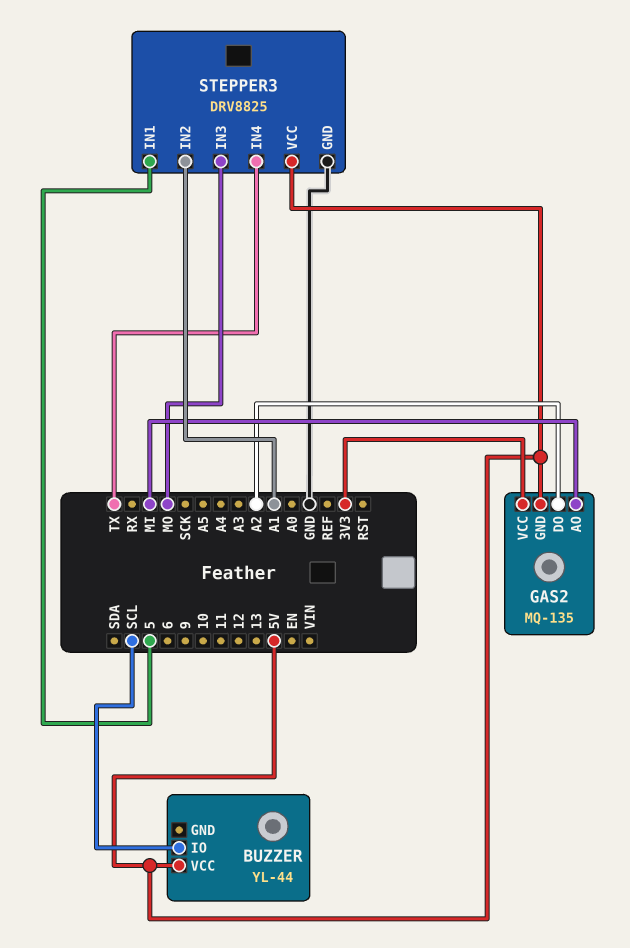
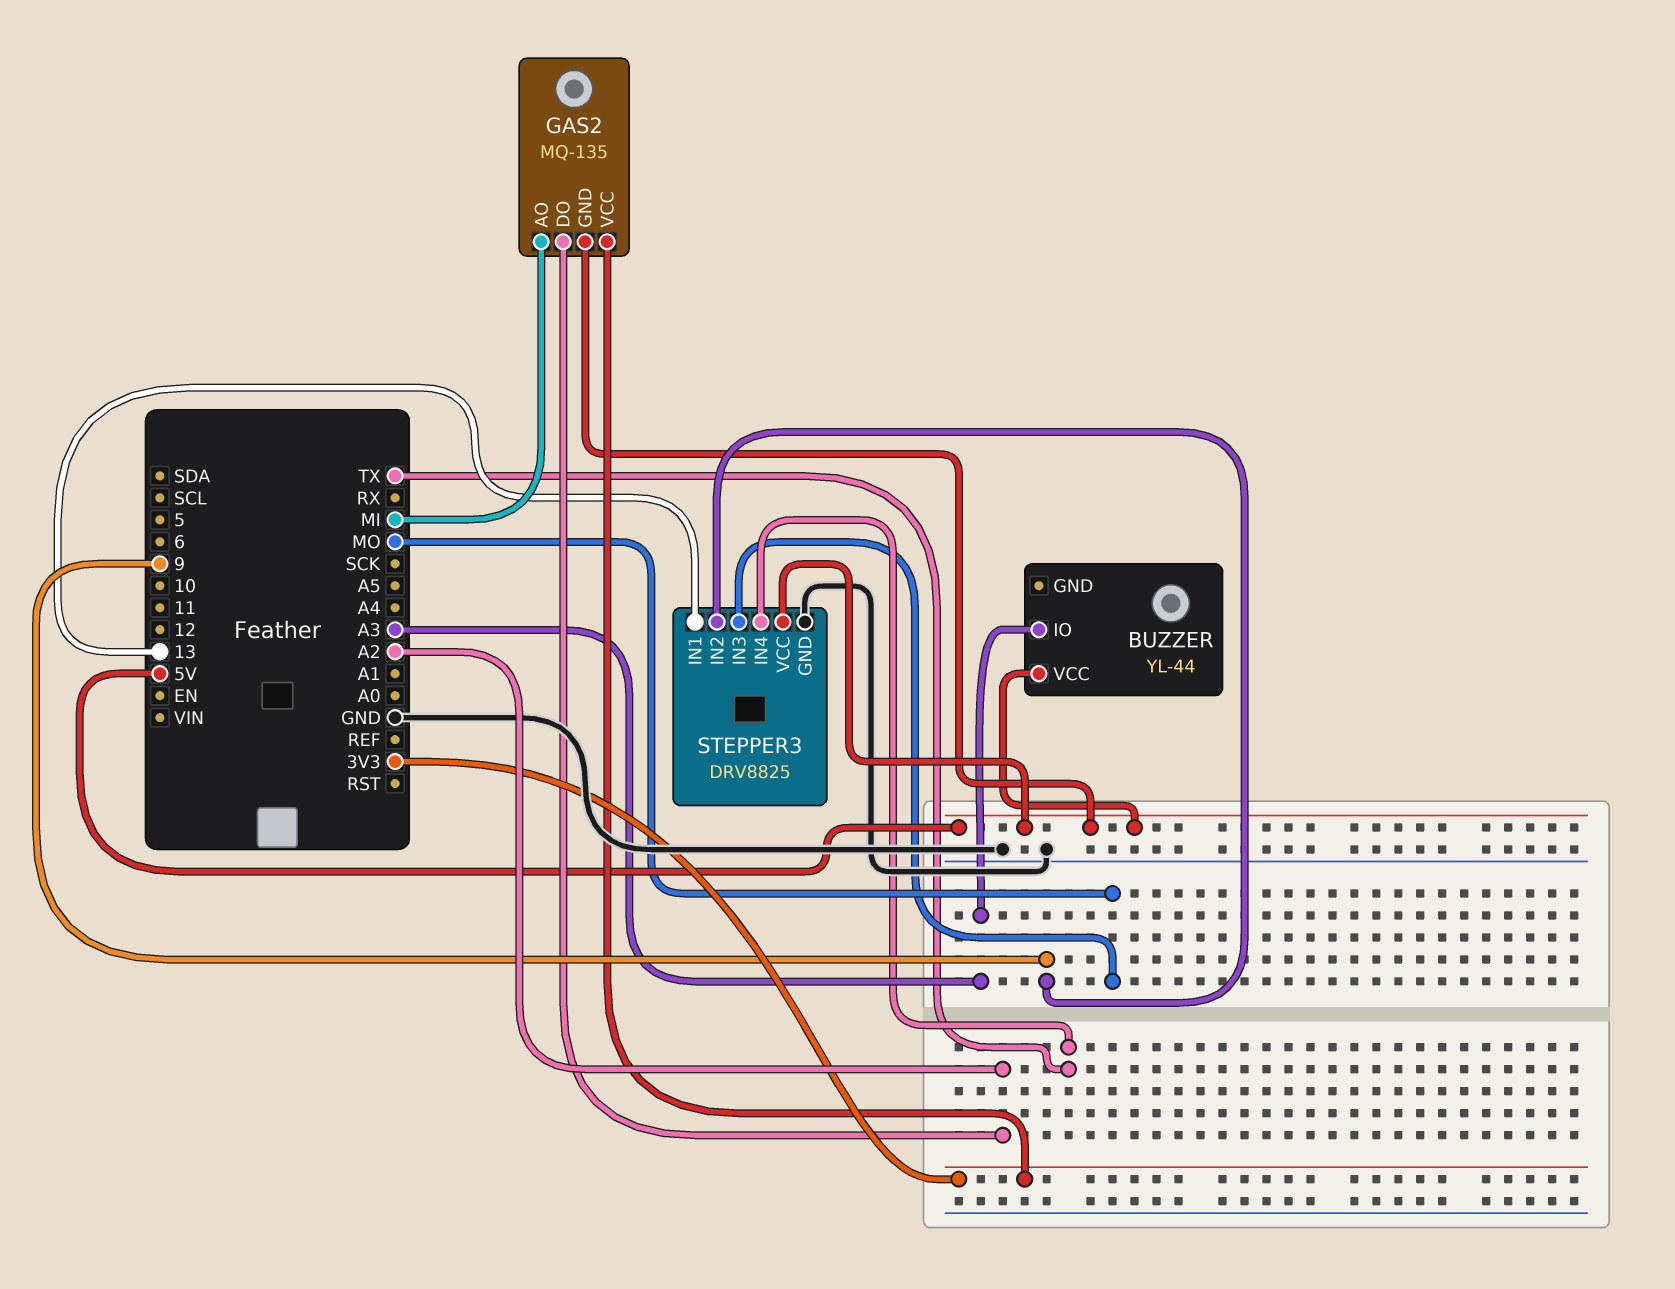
BUZZER pin IO: SCL -> A3
STEPPER3 pin IN1: 5 -> 13
STEPPER3 pin IN2: A1 -> 9

